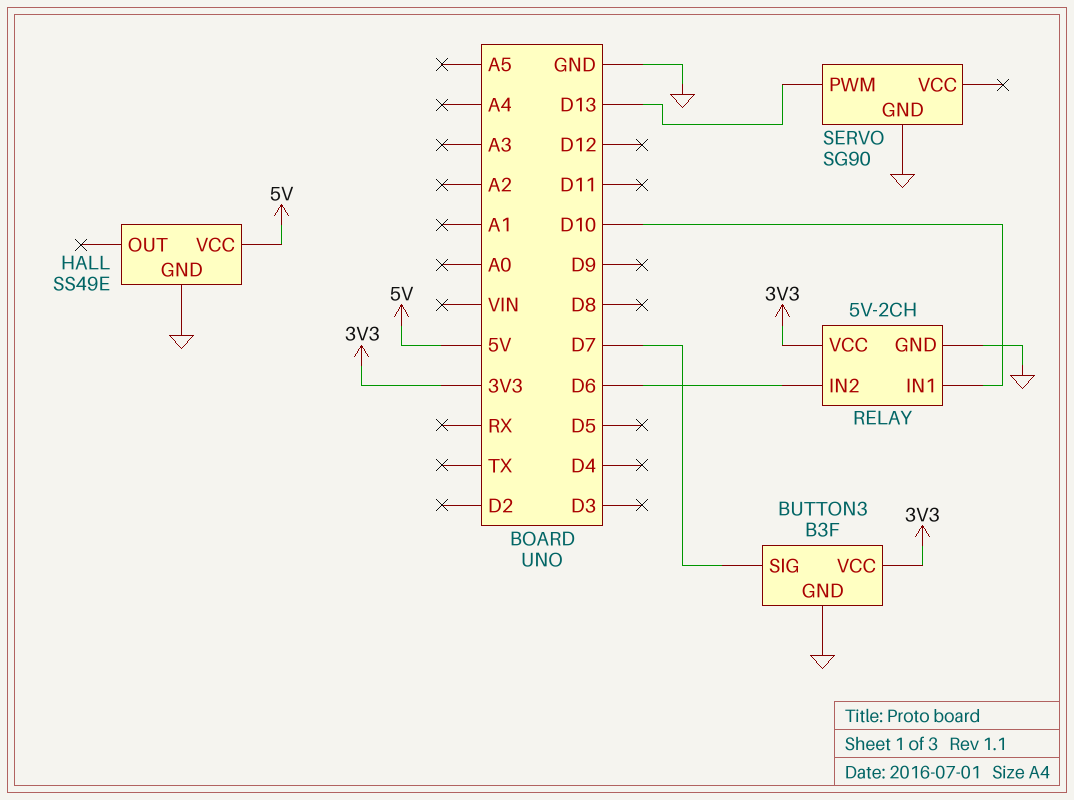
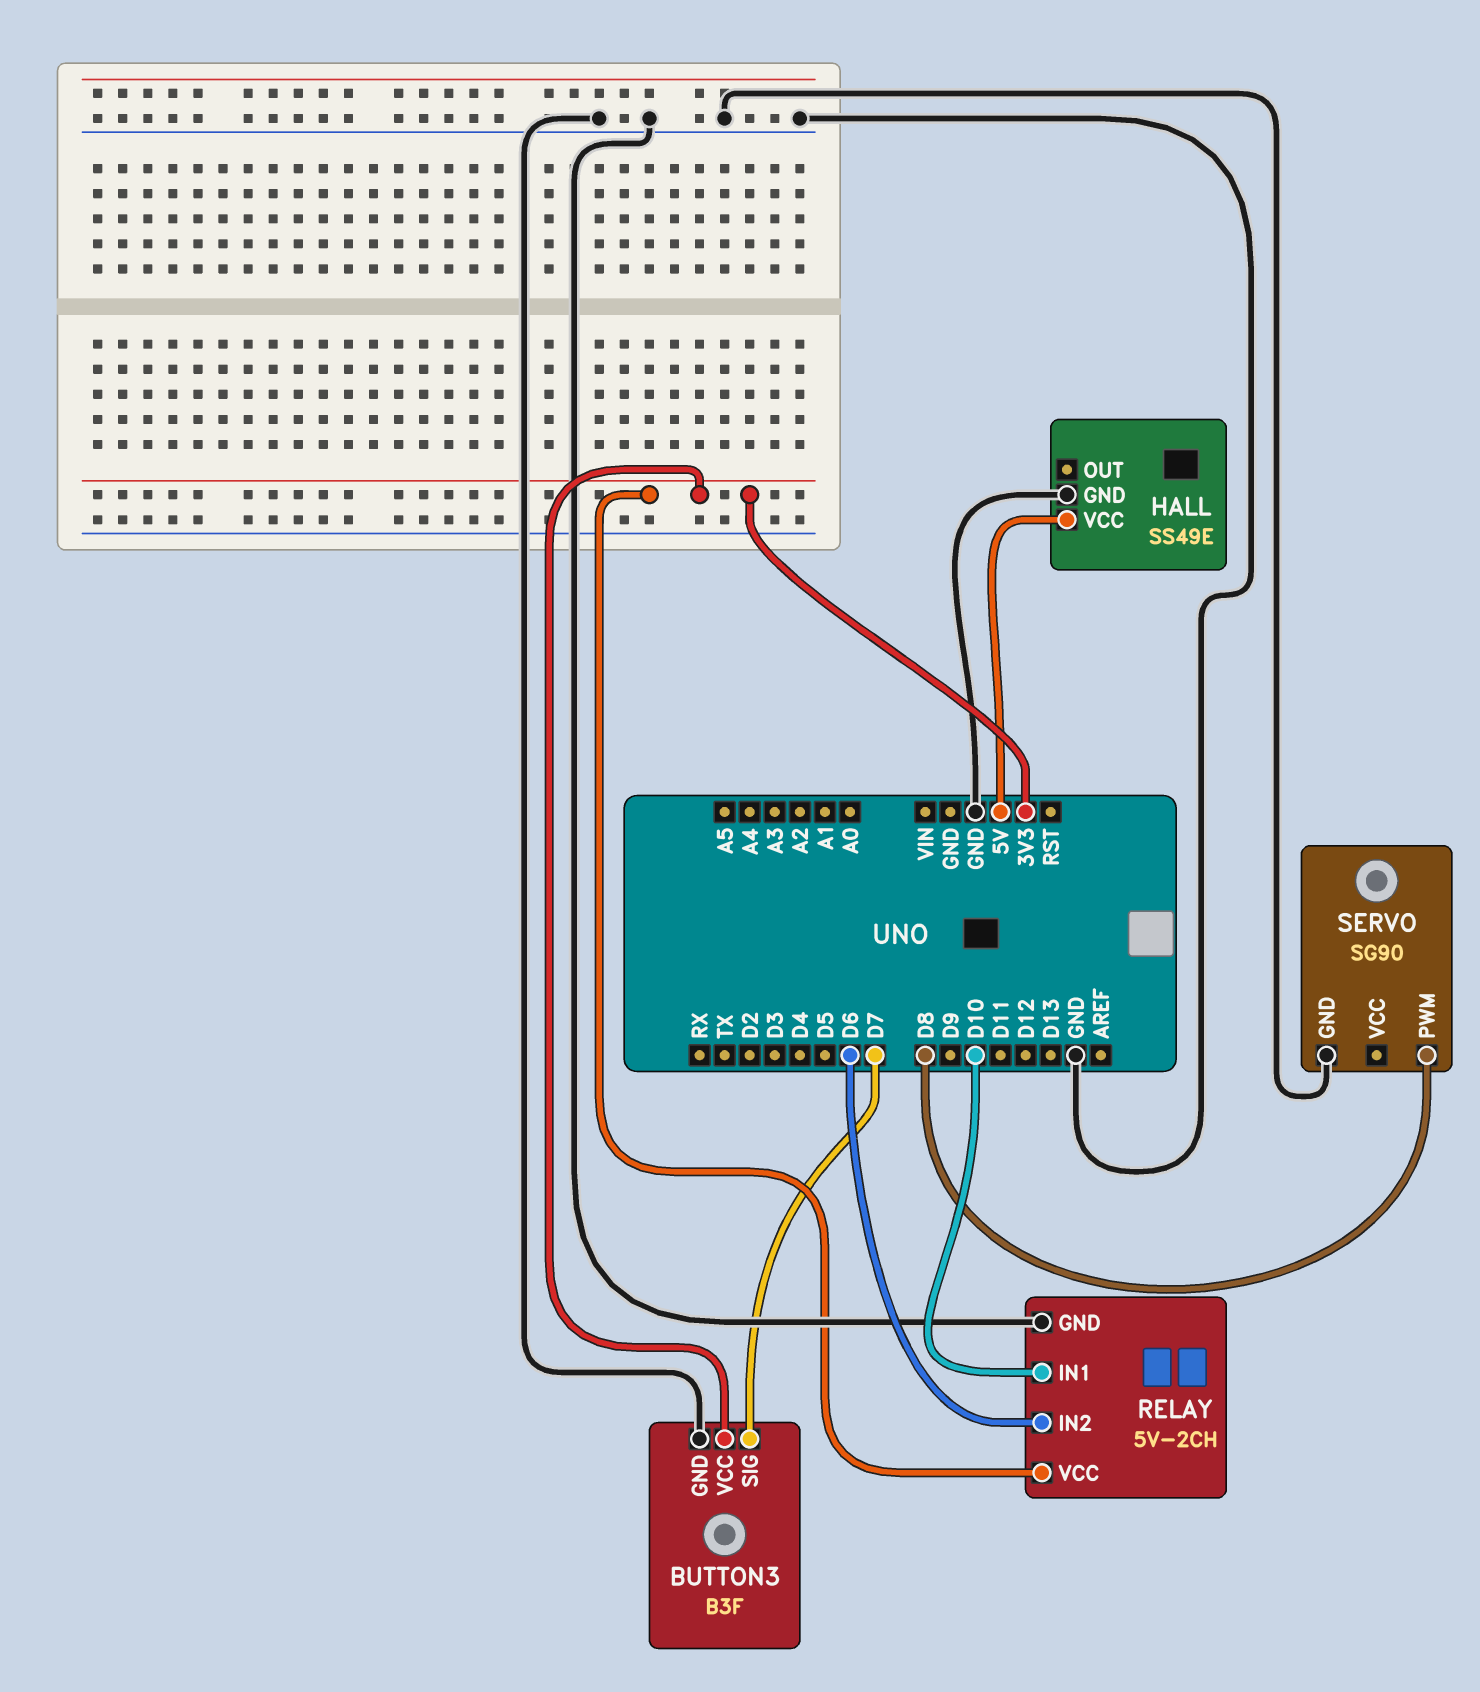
SERVO pin PWM: D13 -> D8

